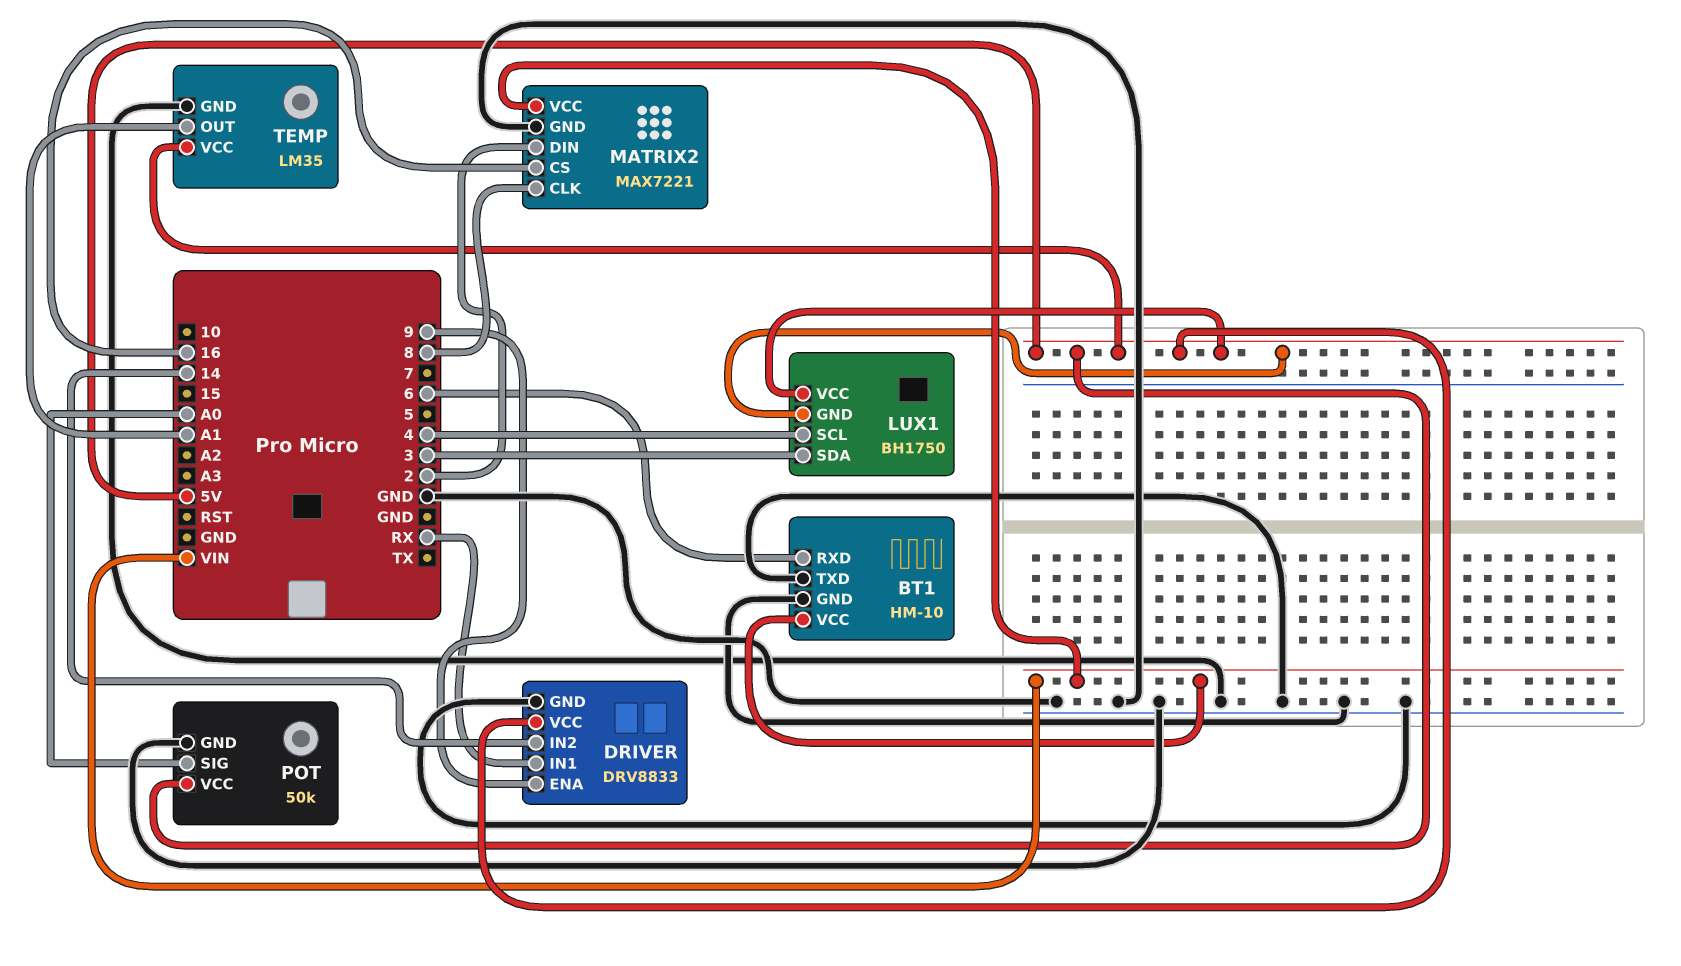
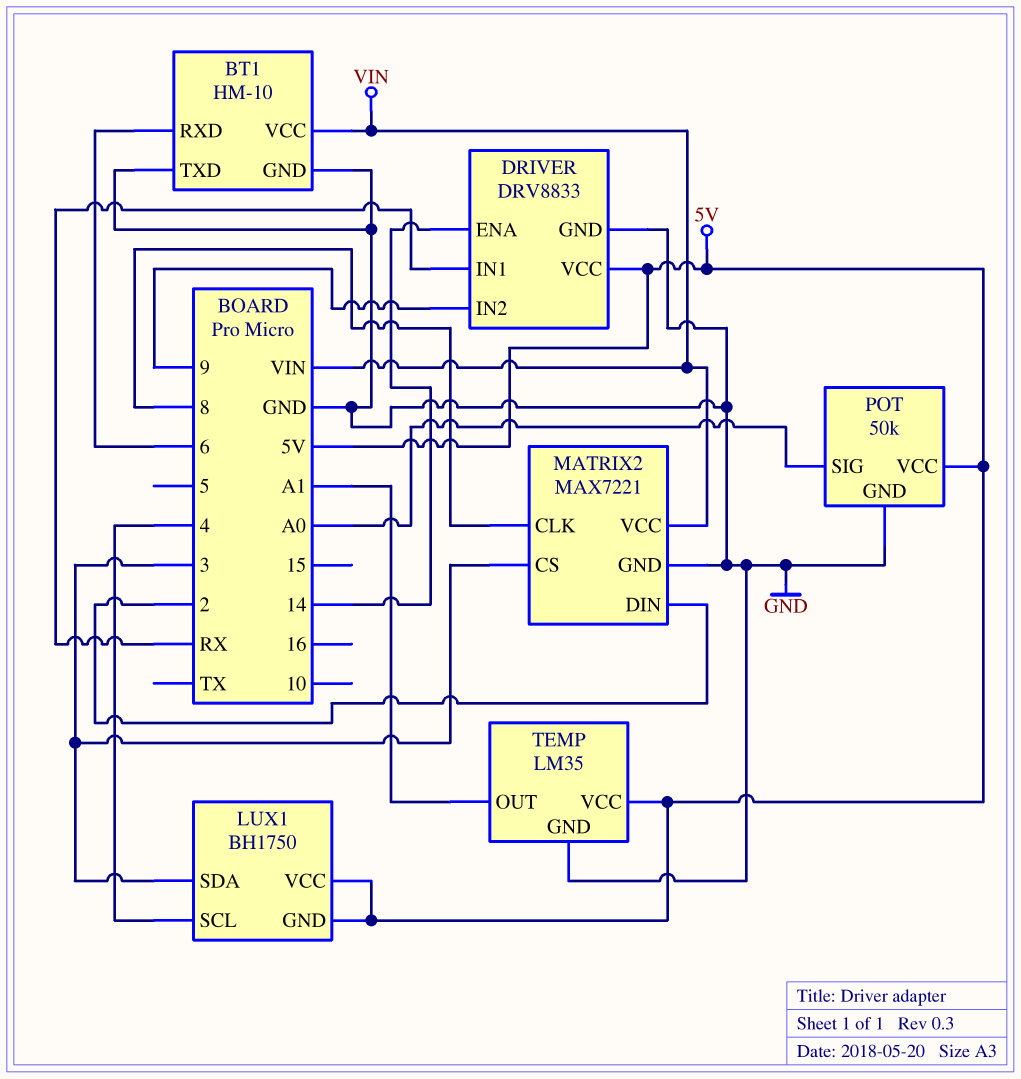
DRIVER pin ENA: 9 -> 14
DRIVER pin IN2: 14 -> 9
MATRIX2 pin CS: 16 -> 3

